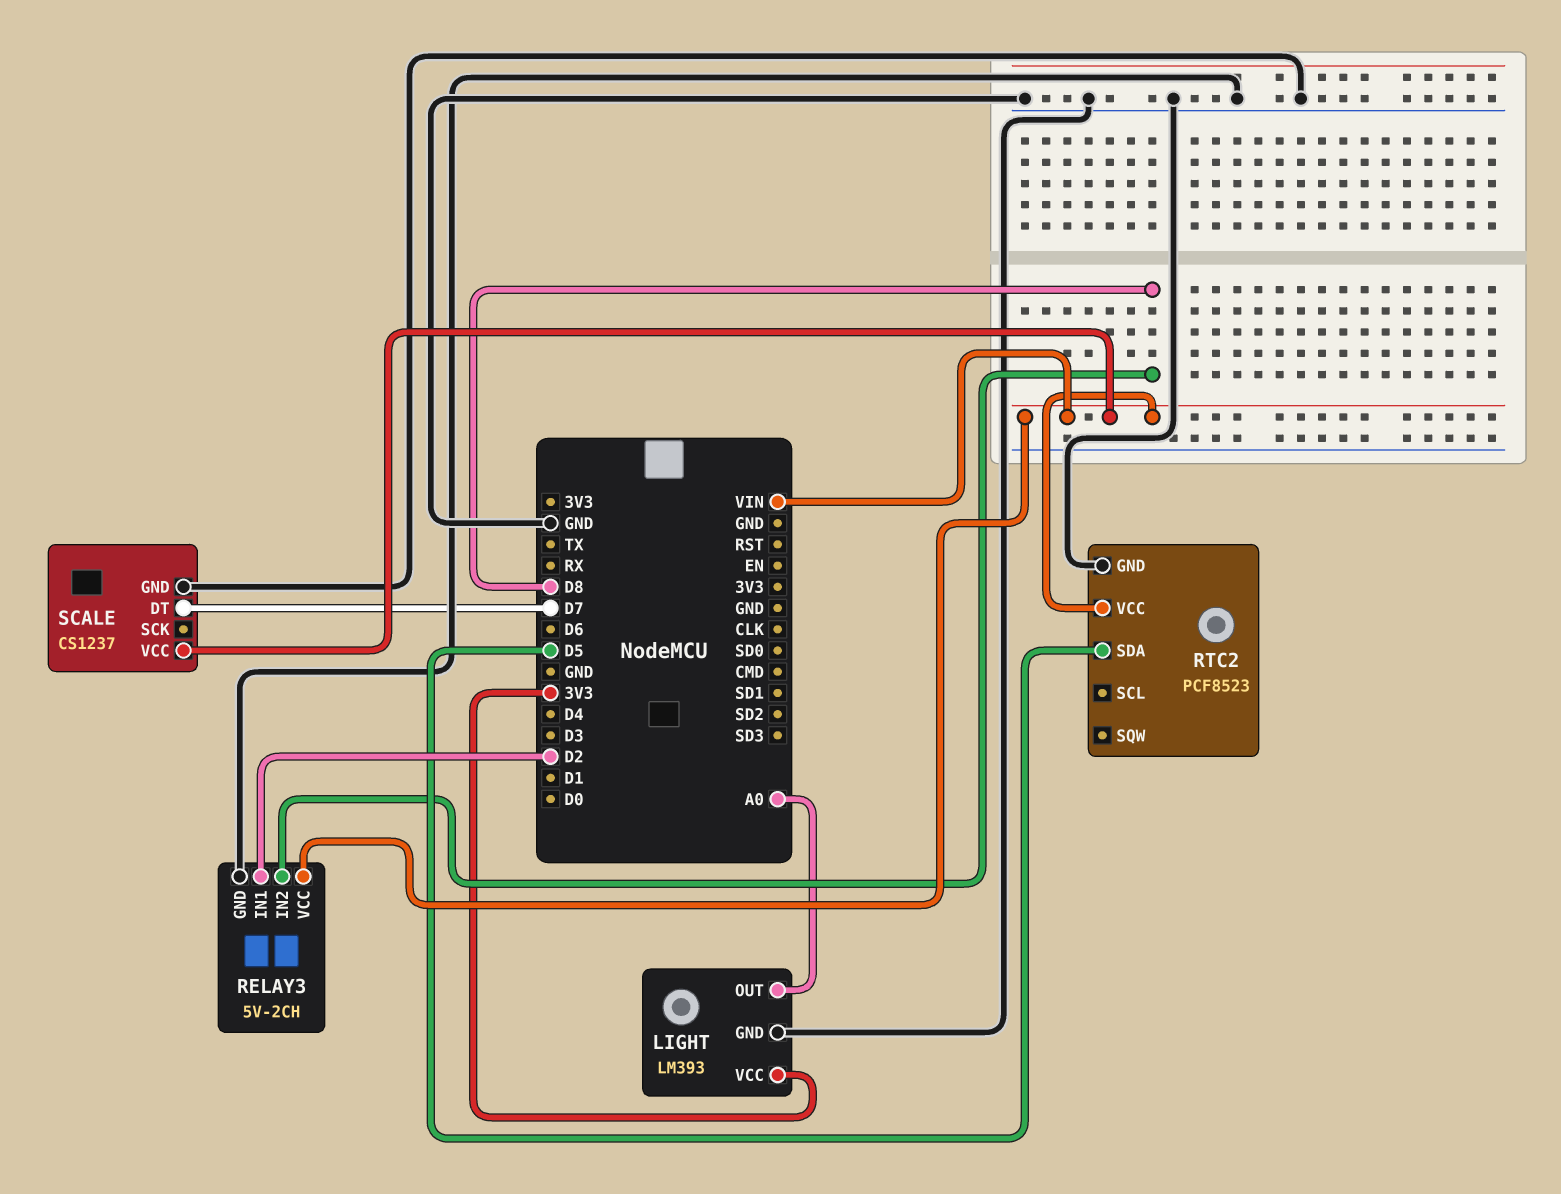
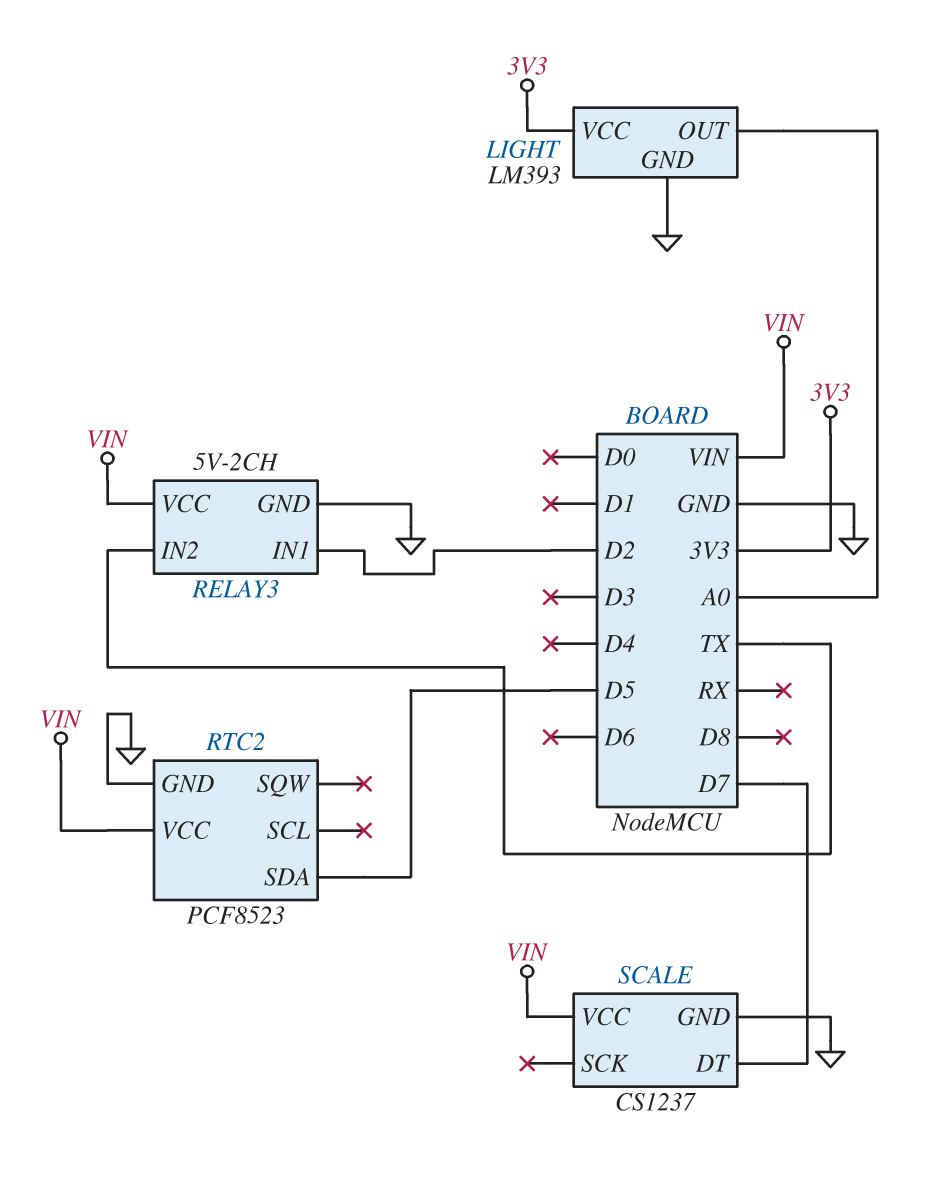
RELAY3 pin IN2: D8 -> TX

